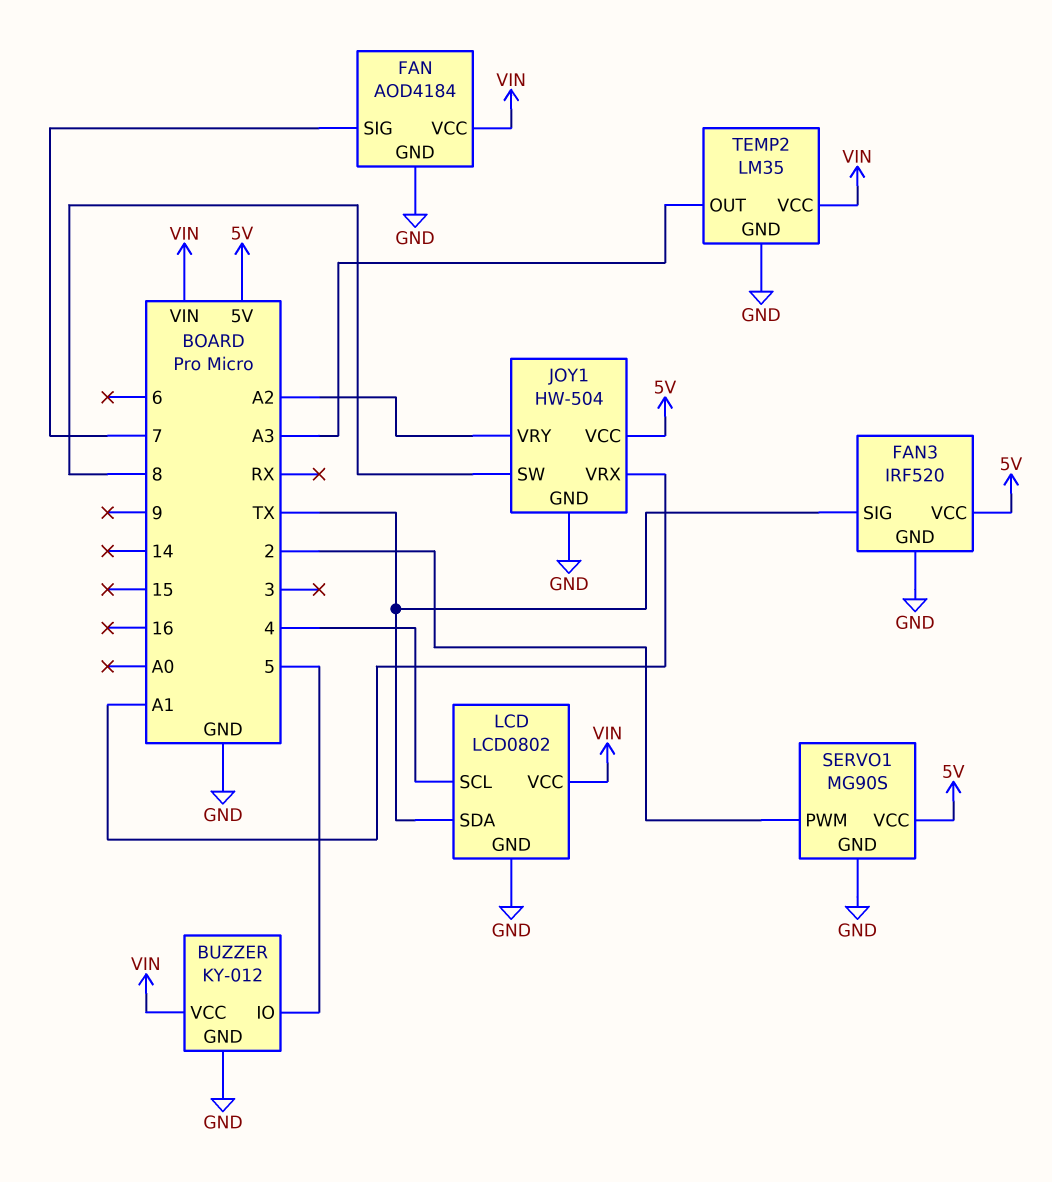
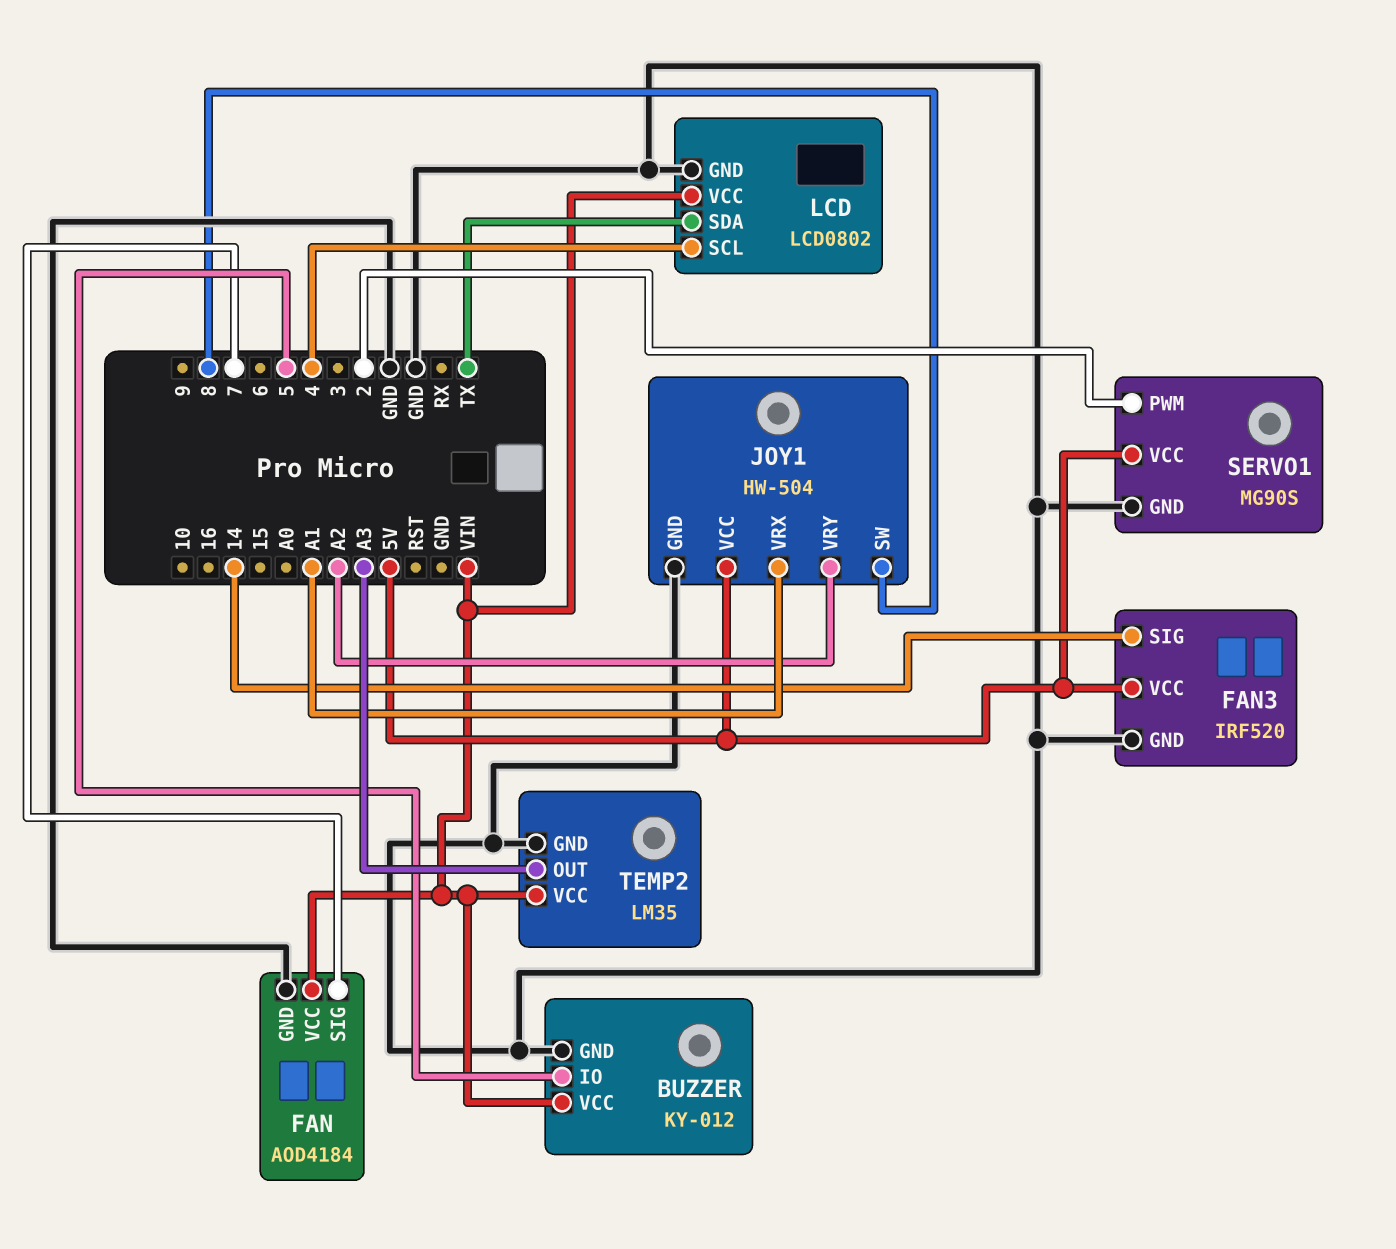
FAN3 pin SIG: TX -> 14

